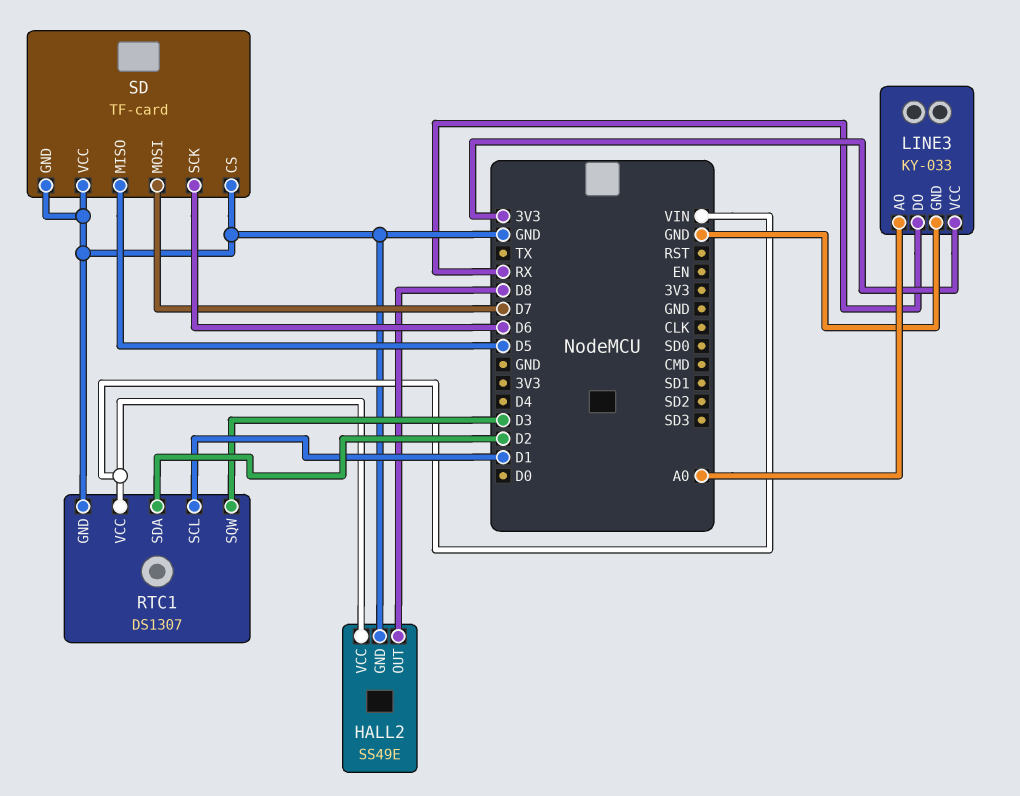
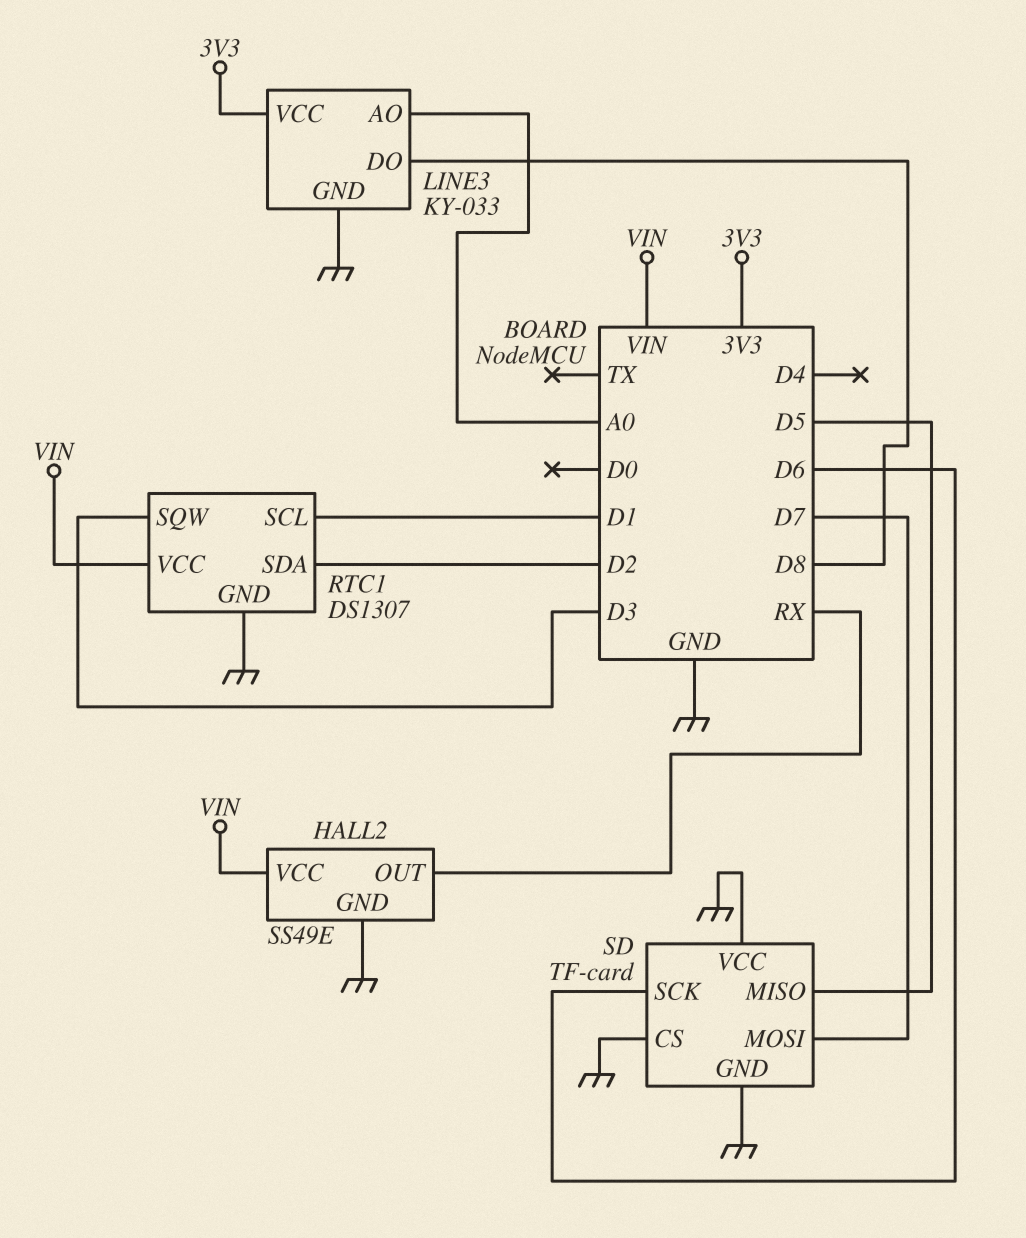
HALL2 pin OUT: D8 -> RX
LINE3 pin DO: RX -> D8

